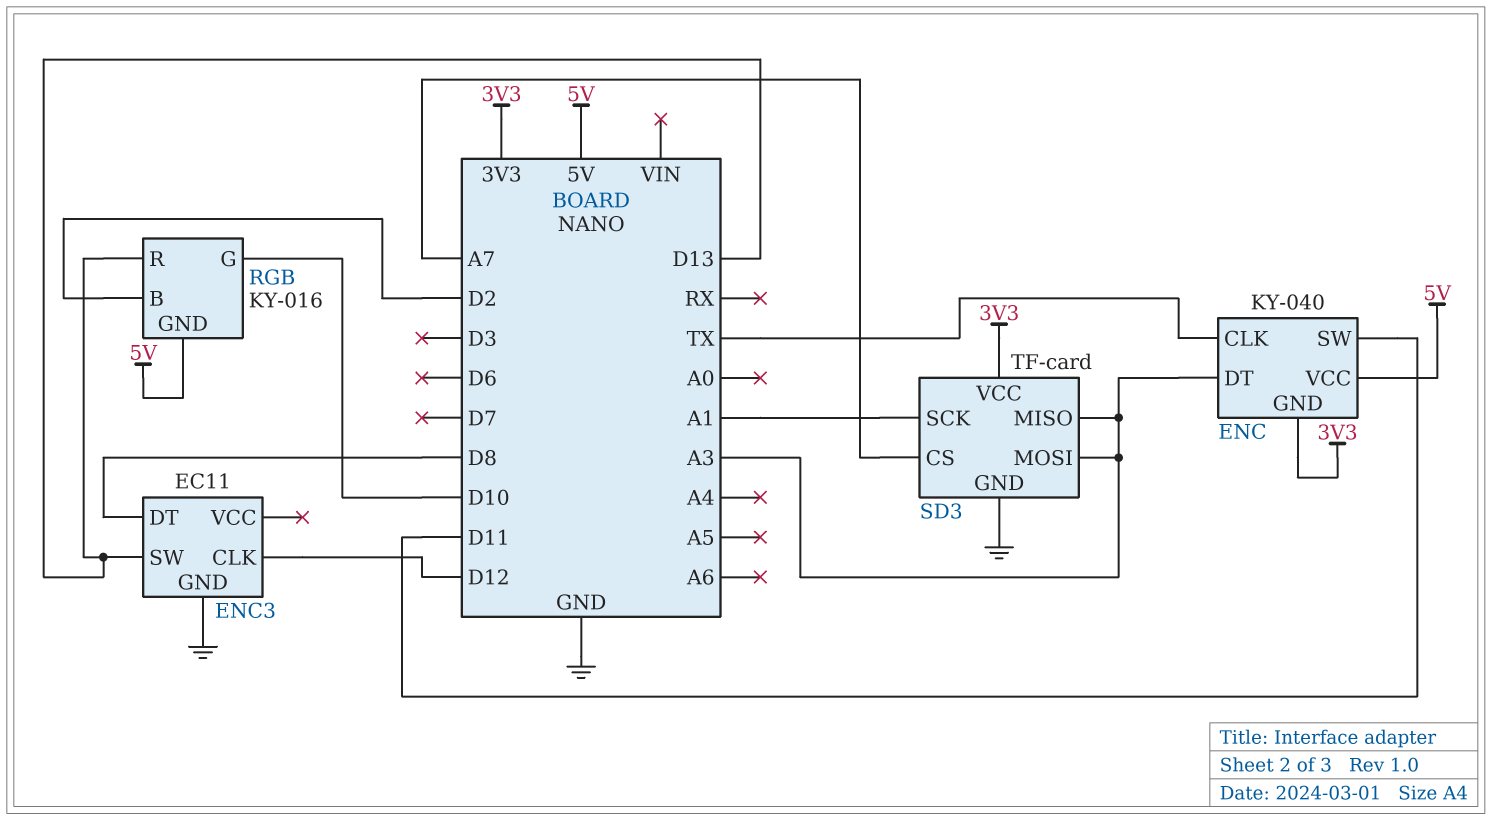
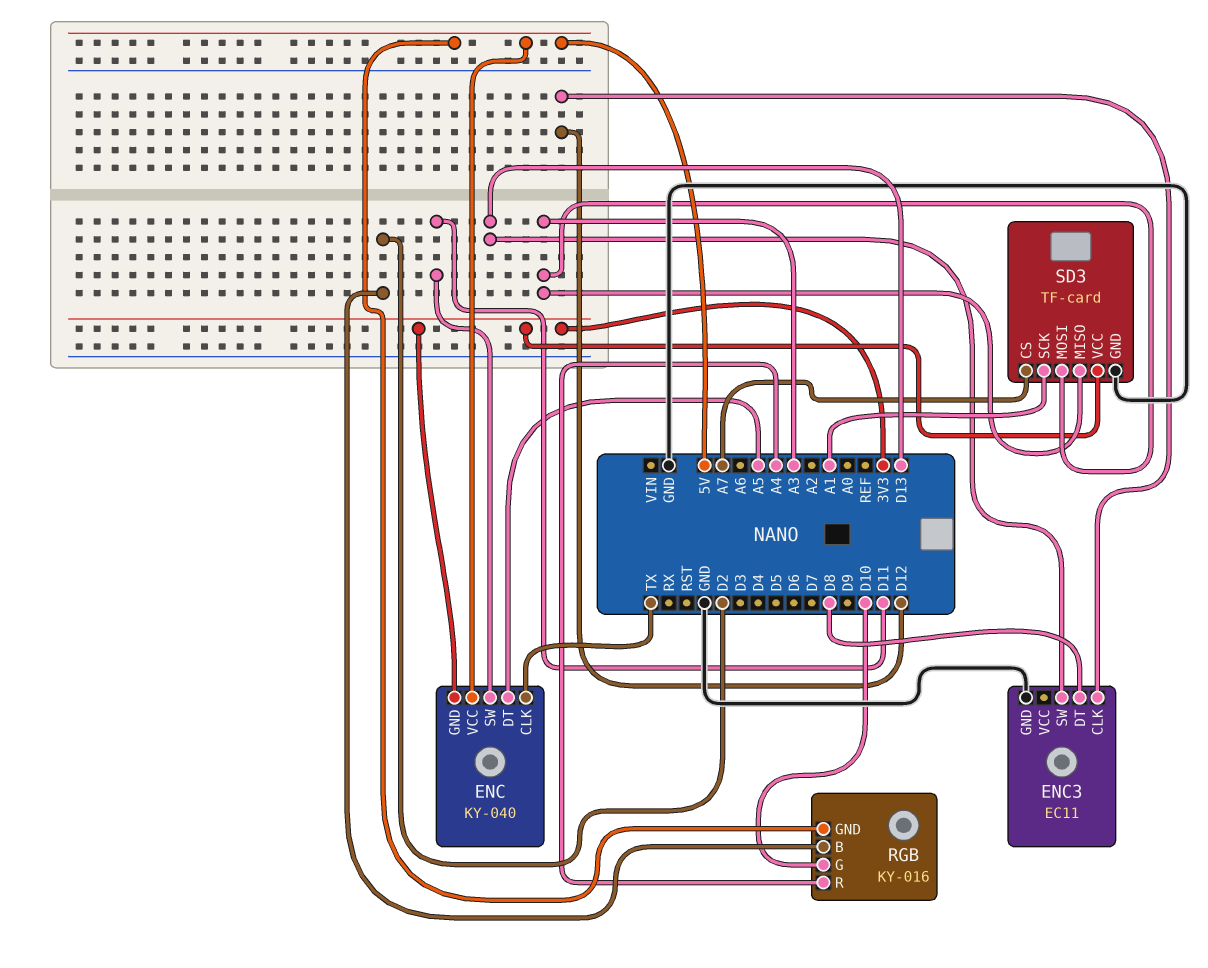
ENC pin DT: A3 -> A5
RGB pin R: D13 -> A4

